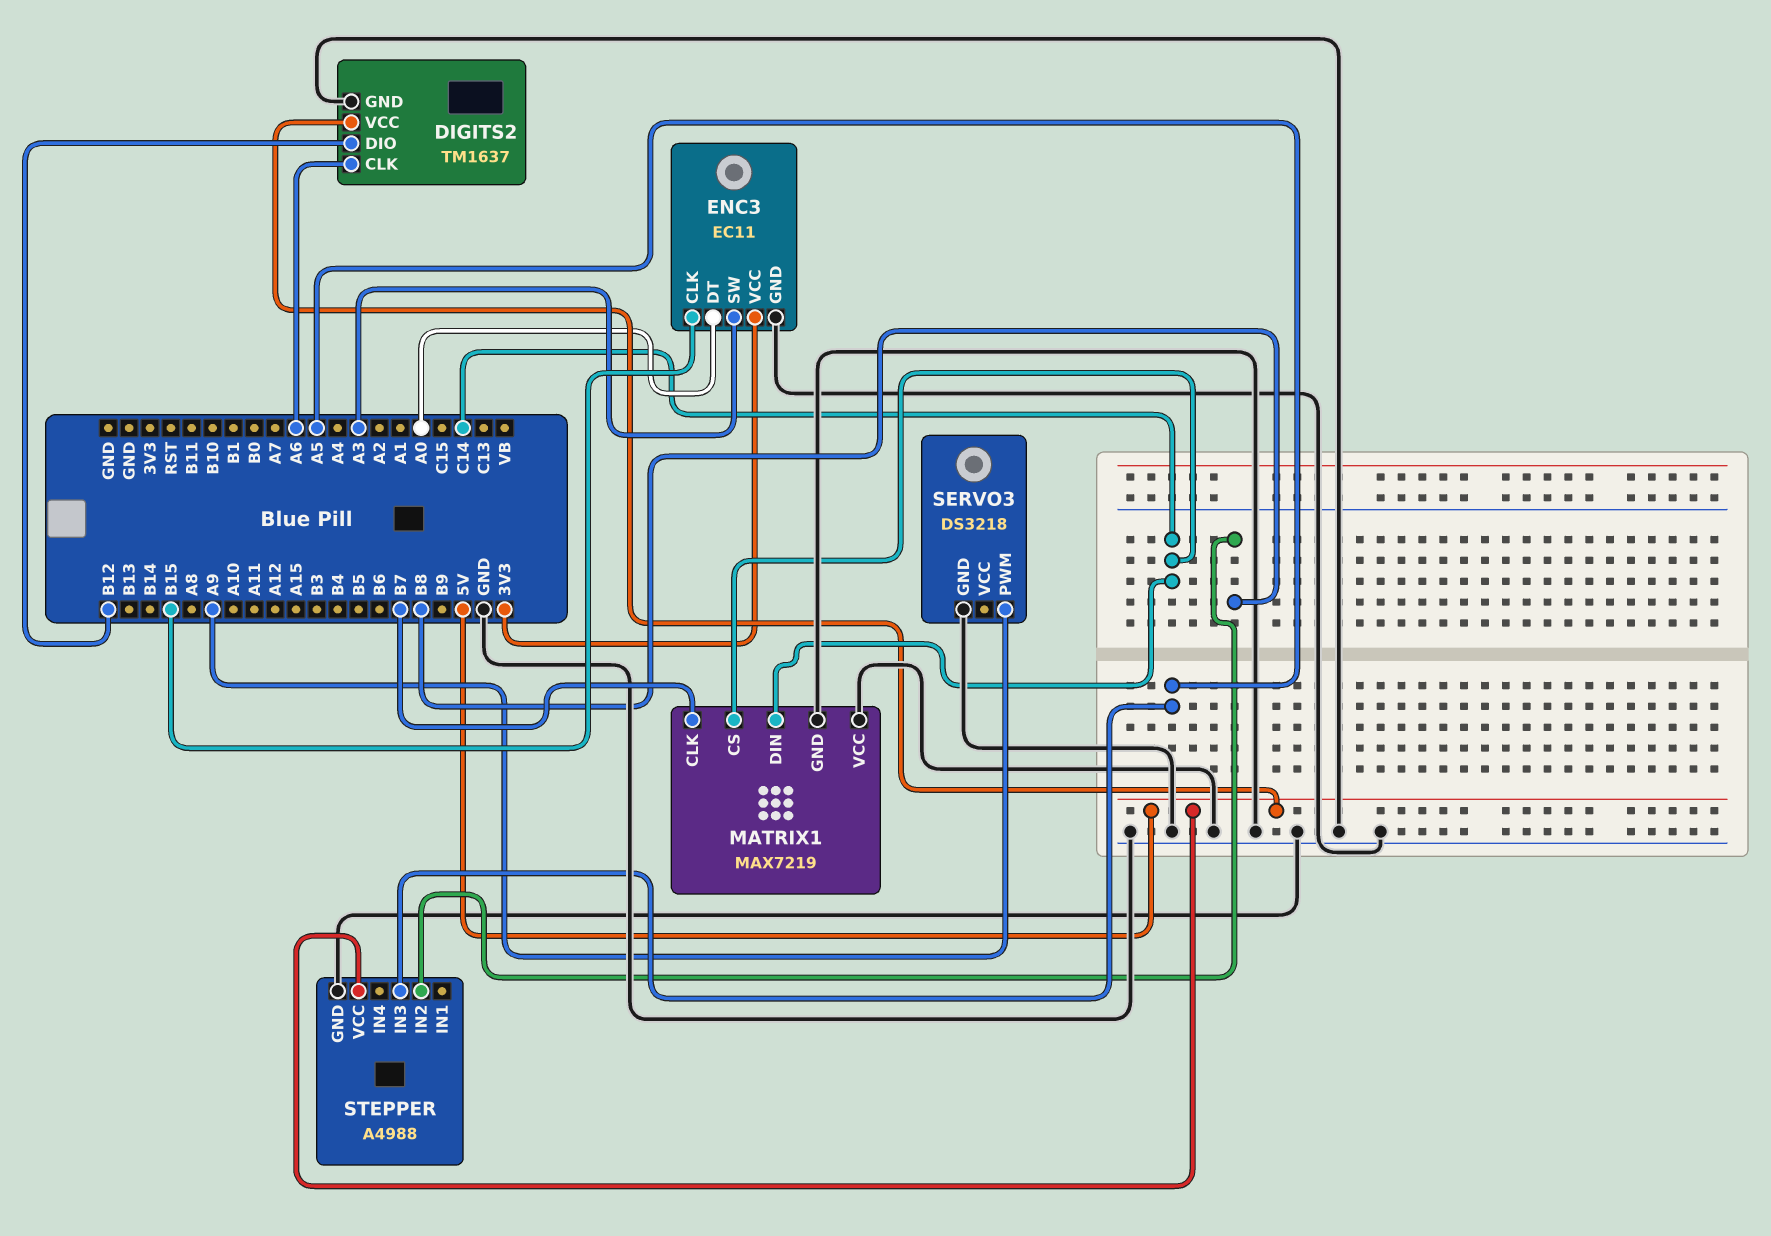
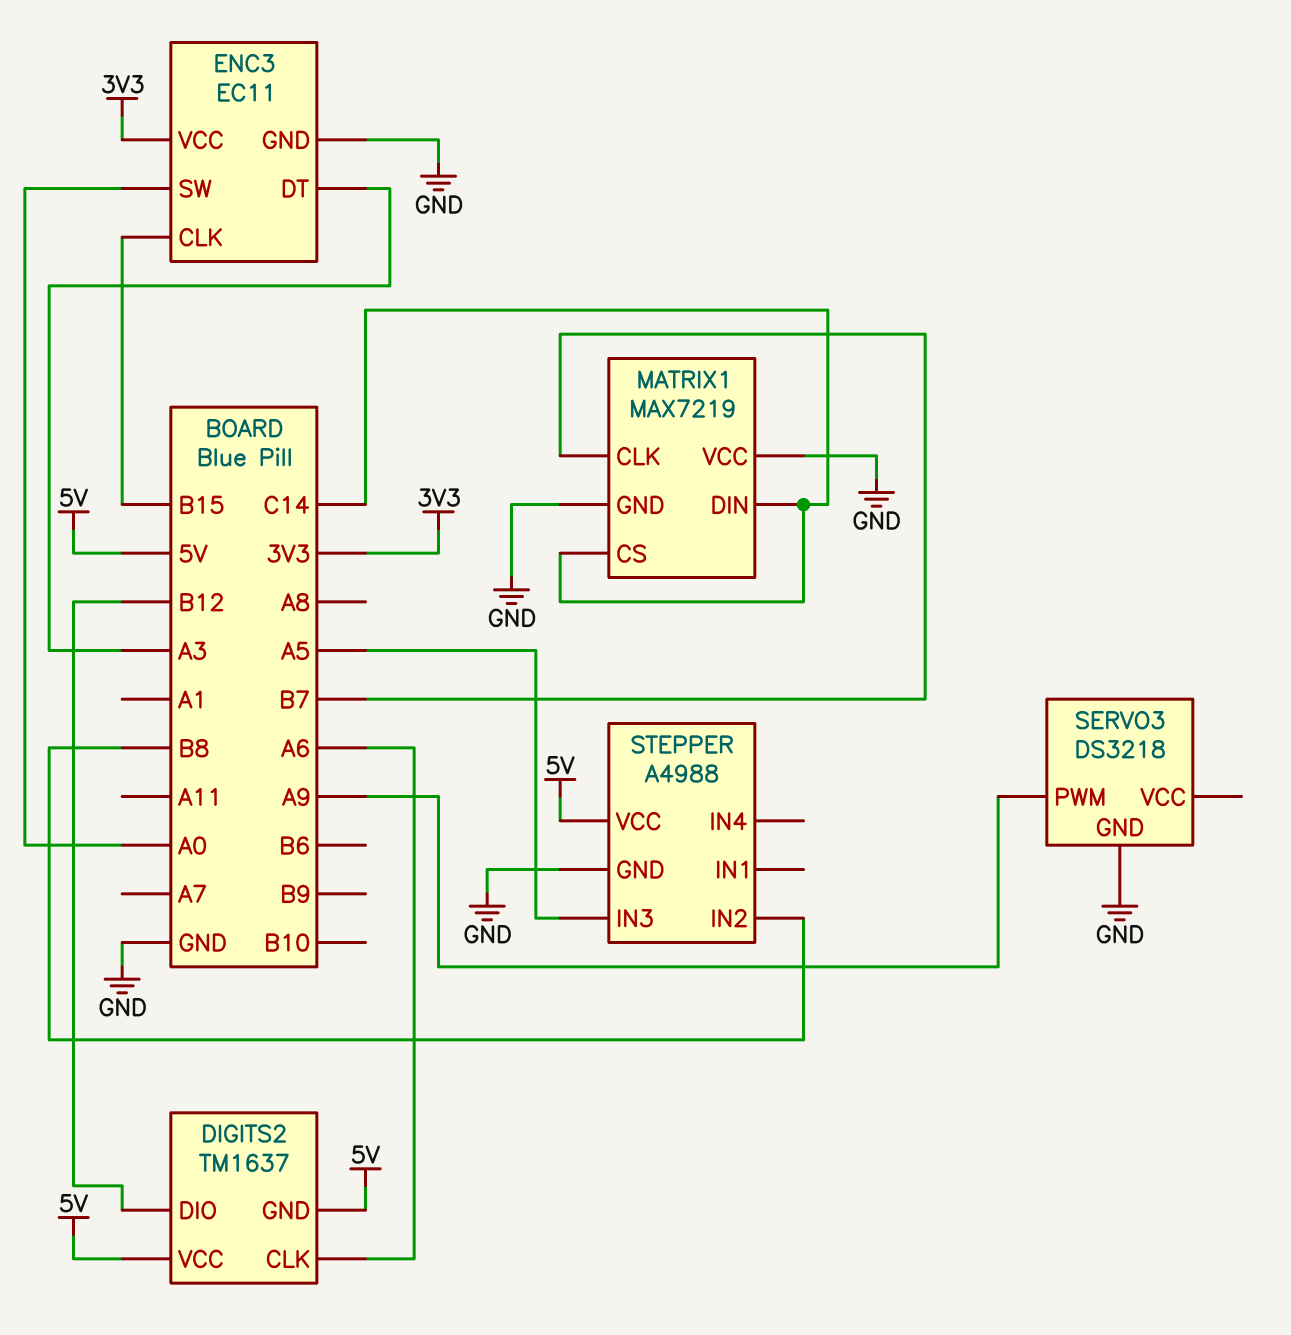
DIGITS2 pin GND: GND -> 5V
ENC3 pin DT: A0 -> A3
ENC3 pin SW: A3 -> A0

